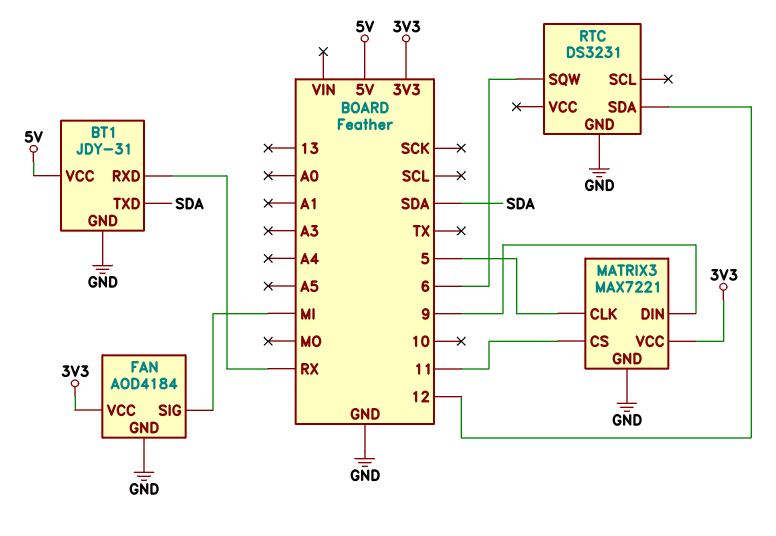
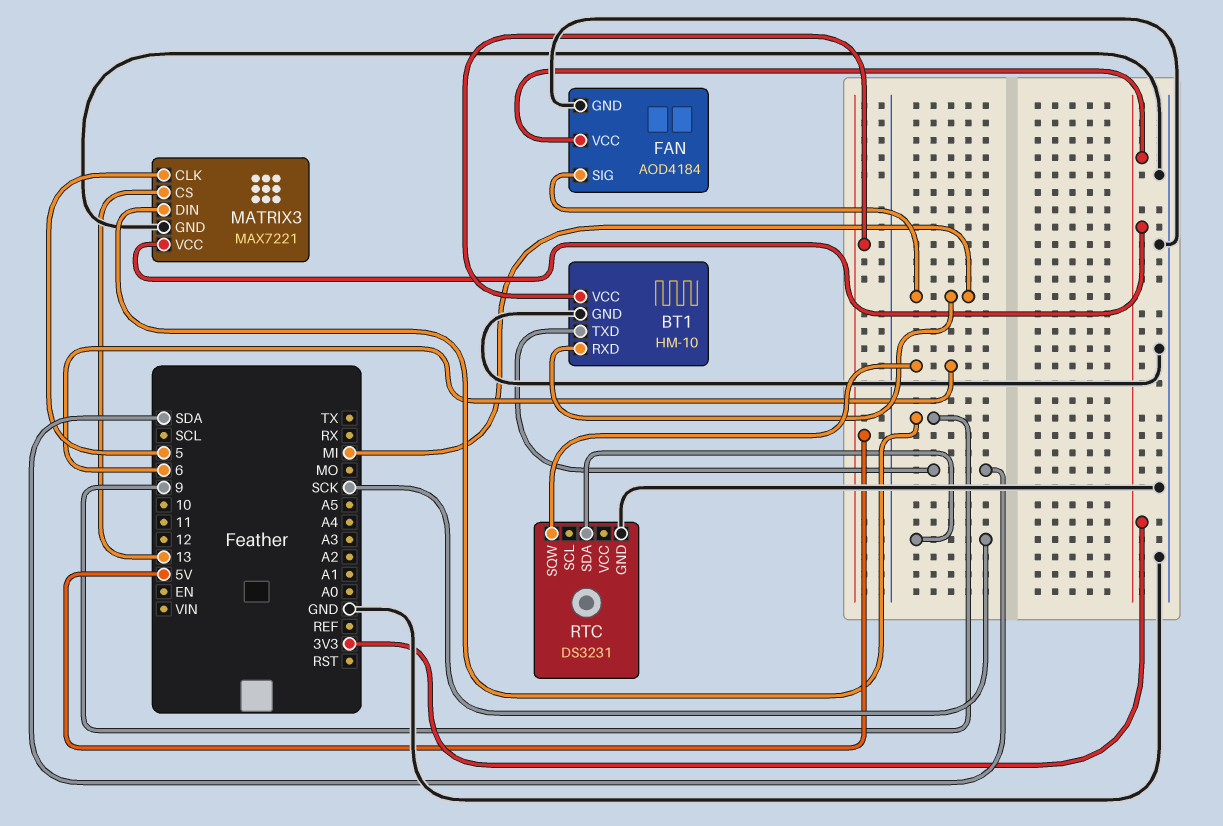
BT1: JDY-31 -> HM-10
BT1 pin RXD: RX -> MI
MATRIX3 pin CS: 11 -> 13
RTC pin SDA: 12 -> SCK

